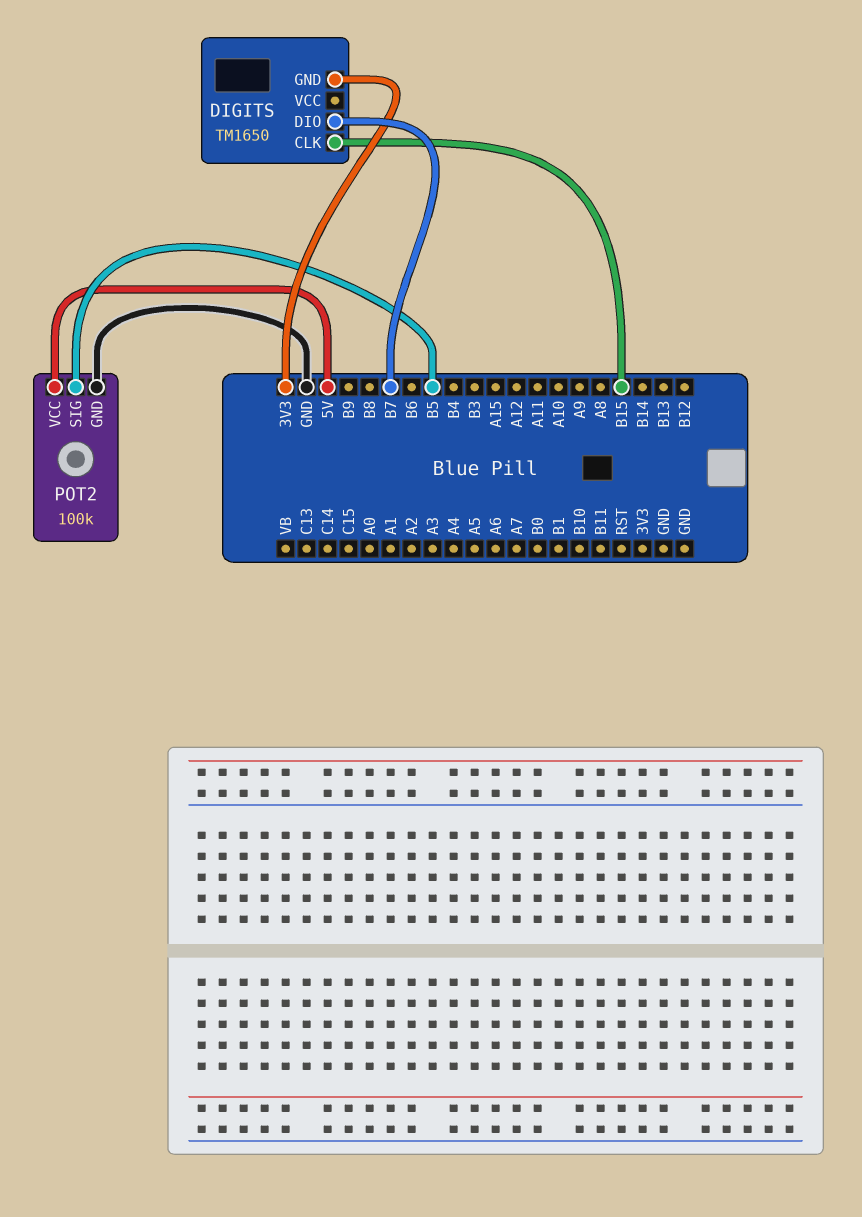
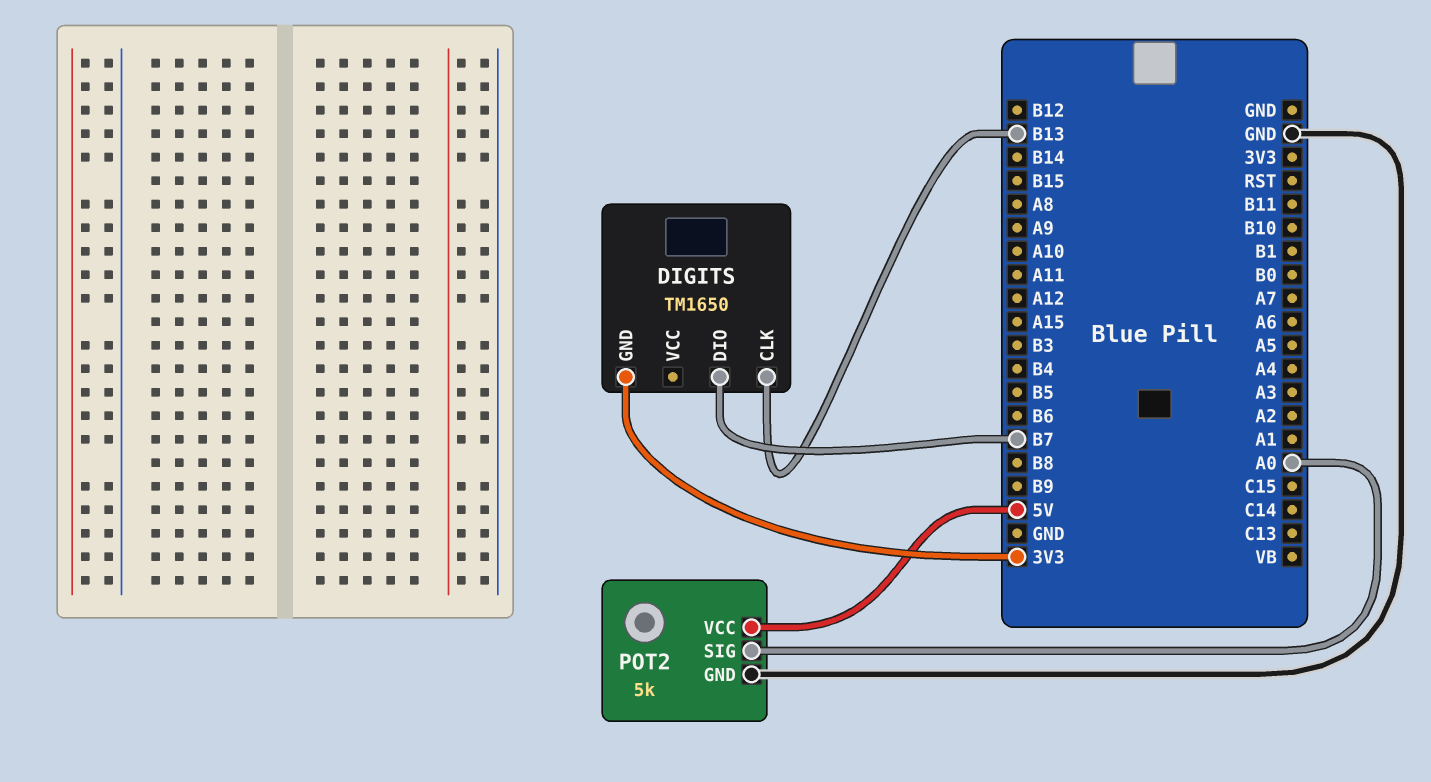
DIGITS pin CLK: B15 -> B13
POT2: 100k -> 5k
POT2 pin SIG: B5 -> A0

